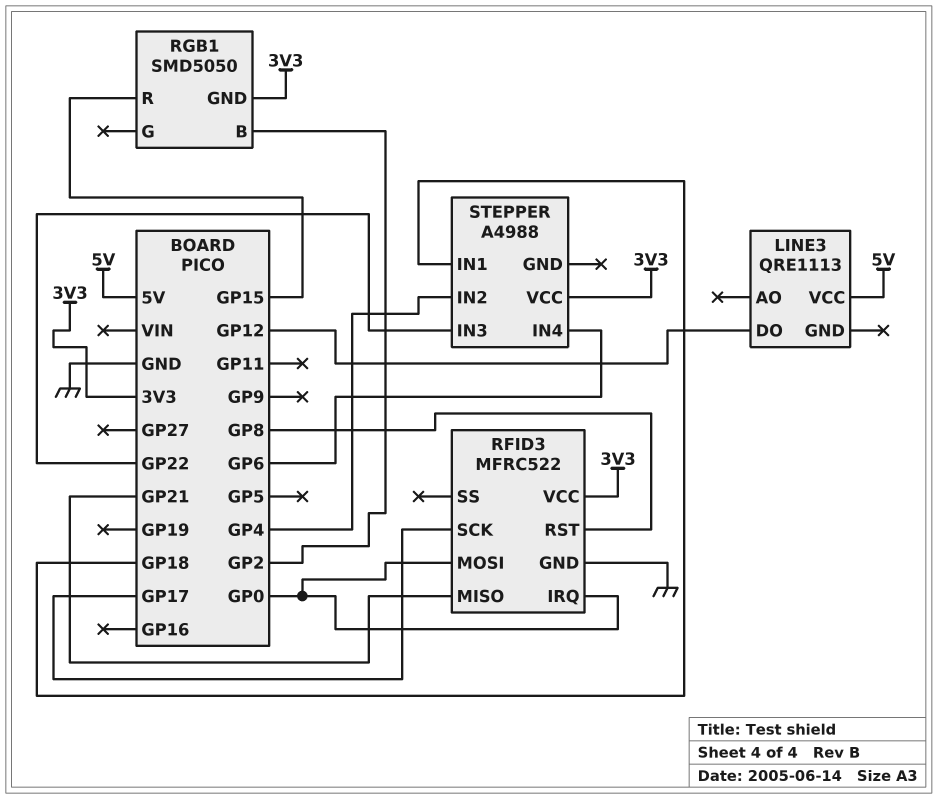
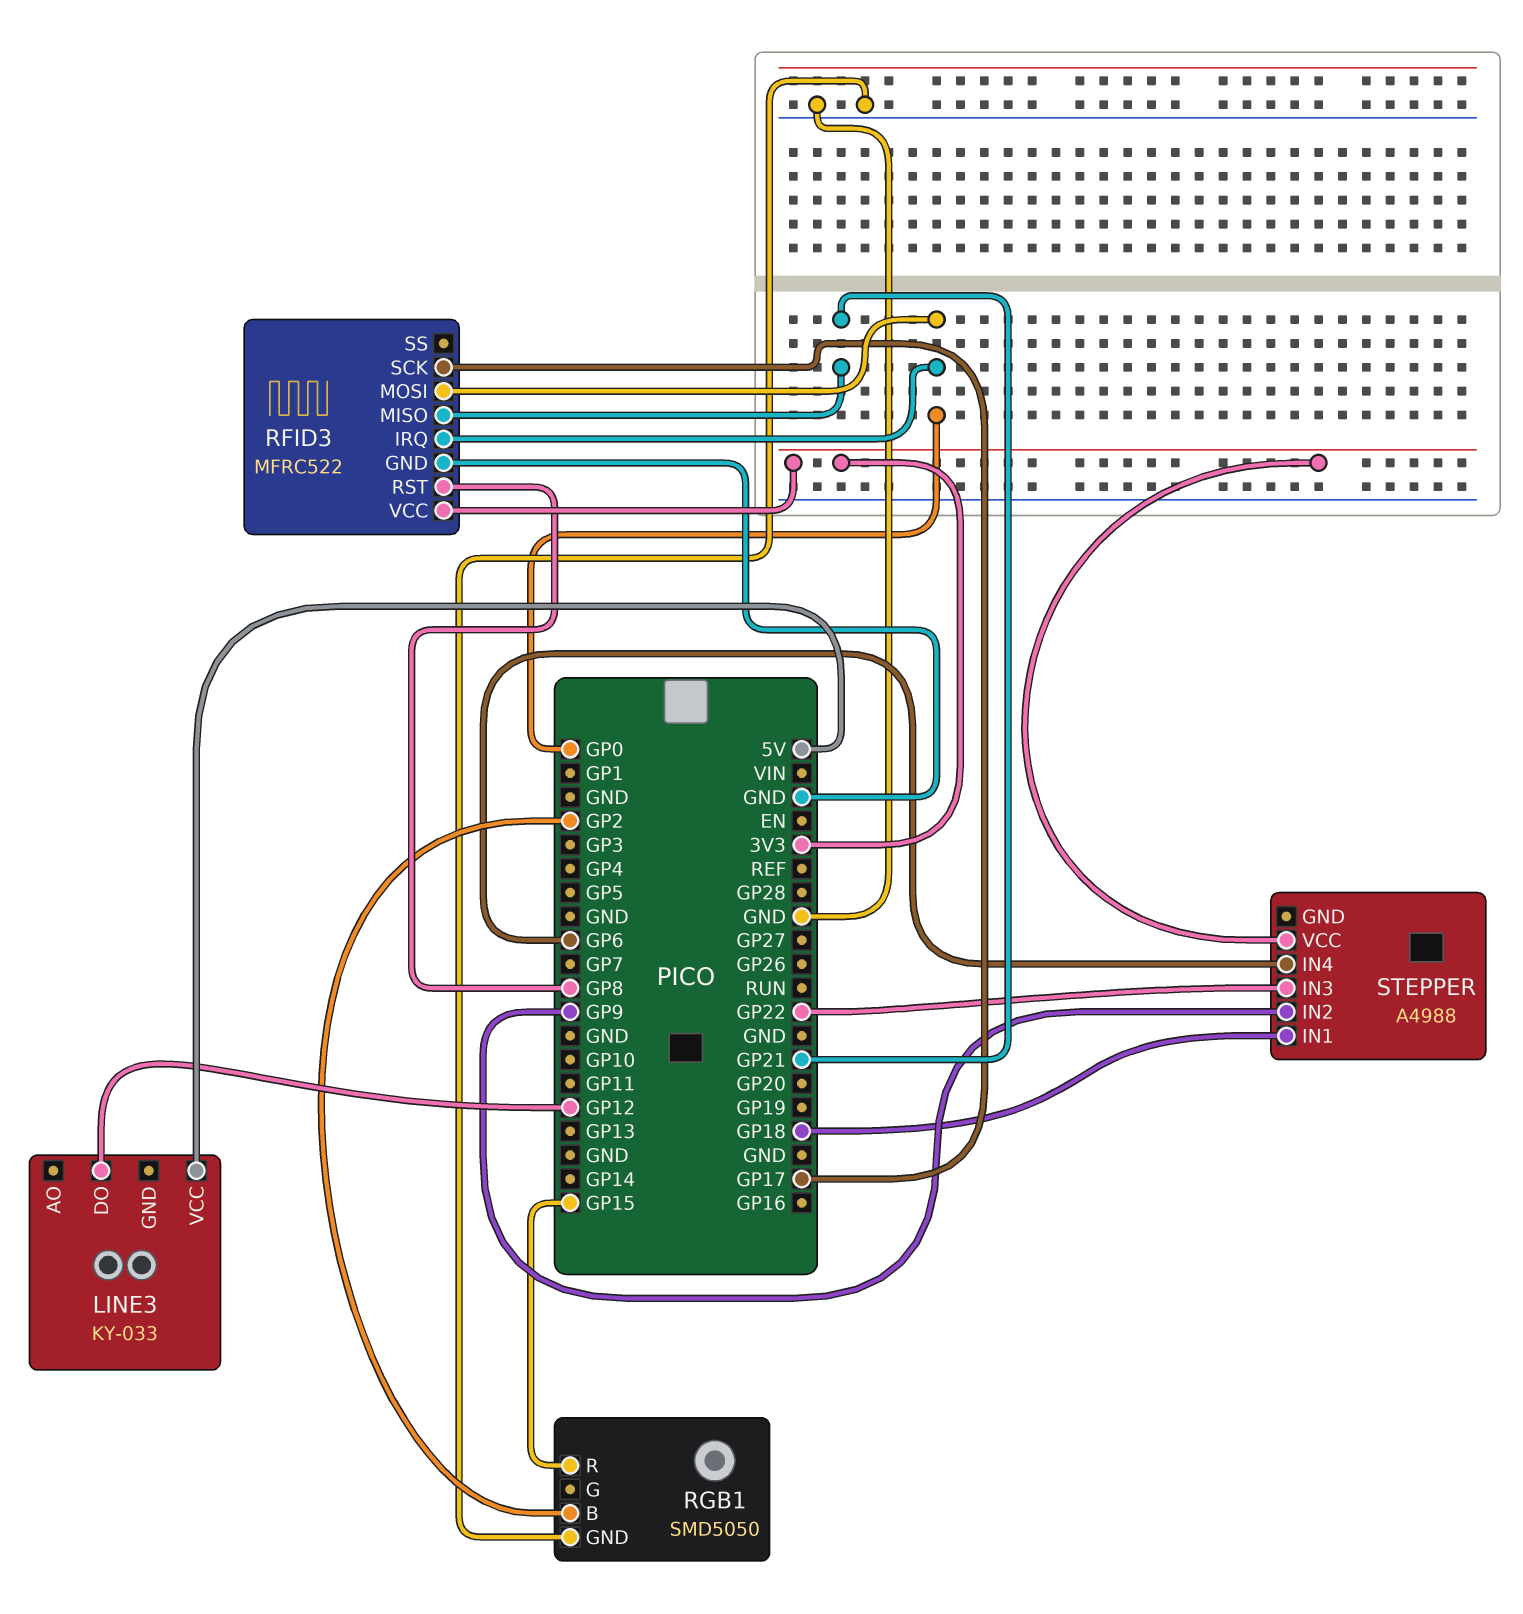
LINE3: QRE1113 -> KY-033
RGB1 pin GND: 3V3 -> GND
STEPPER pin IN2: GP4 -> GP9

